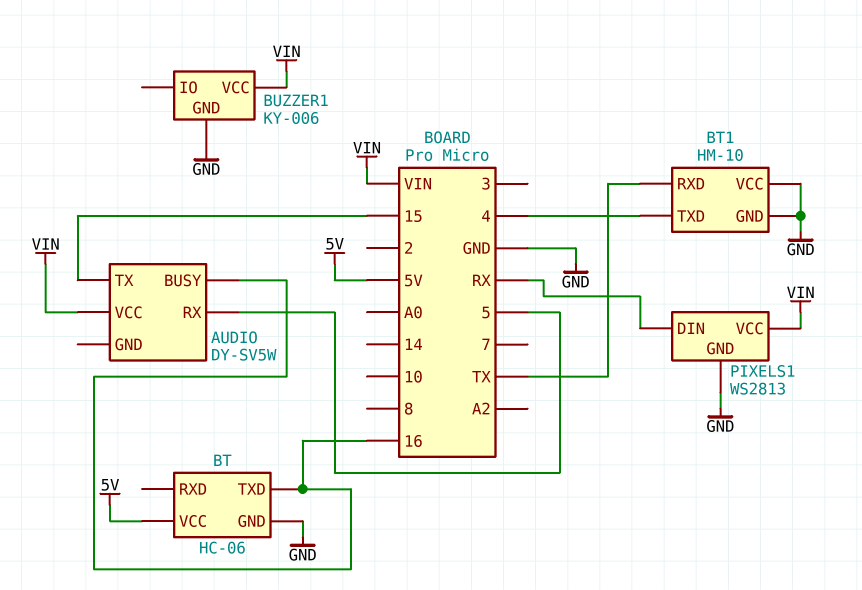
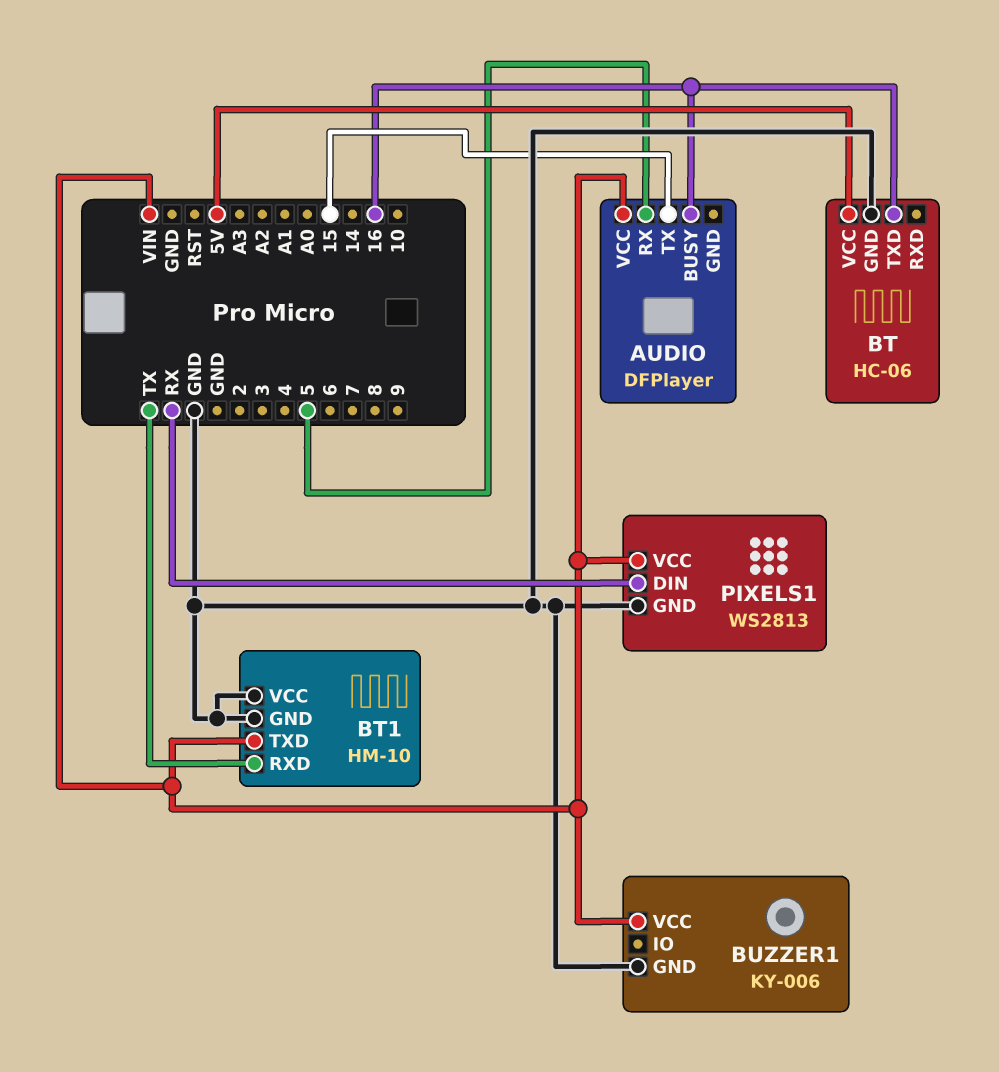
AUDIO: DY-SV5W -> DFPlayer
BT1 pin TXD: 4 -> VIN

